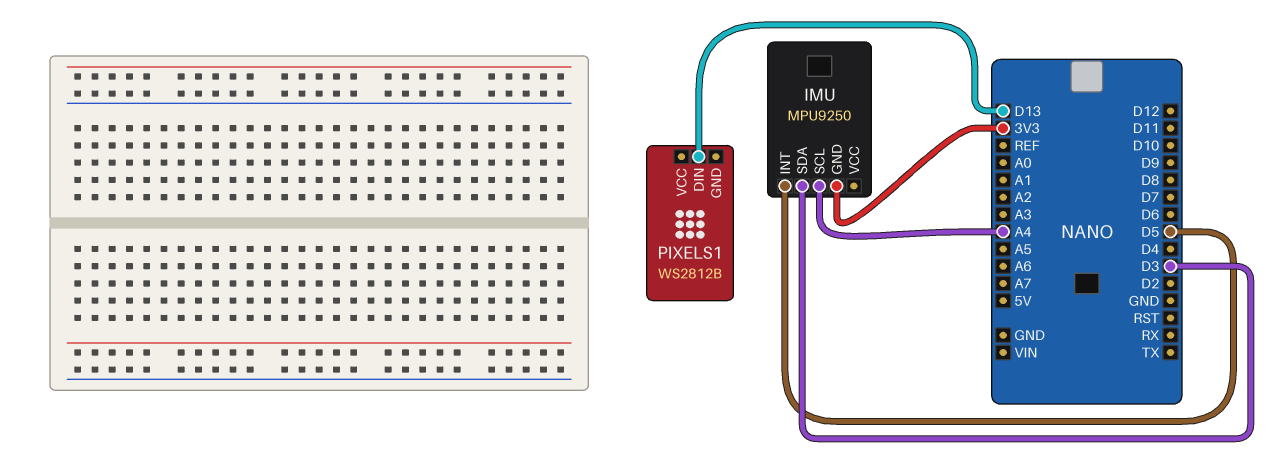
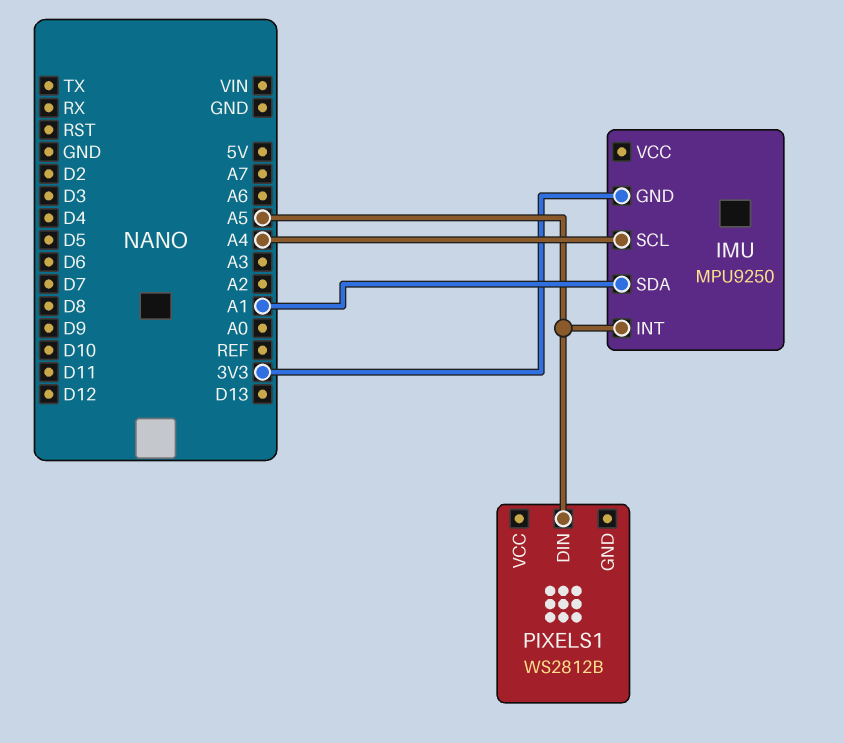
IMU pin INT: D5 -> A5
IMU pin SDA: D3 -> A1
PIXELS1 pin DIN: D13 -> A5

